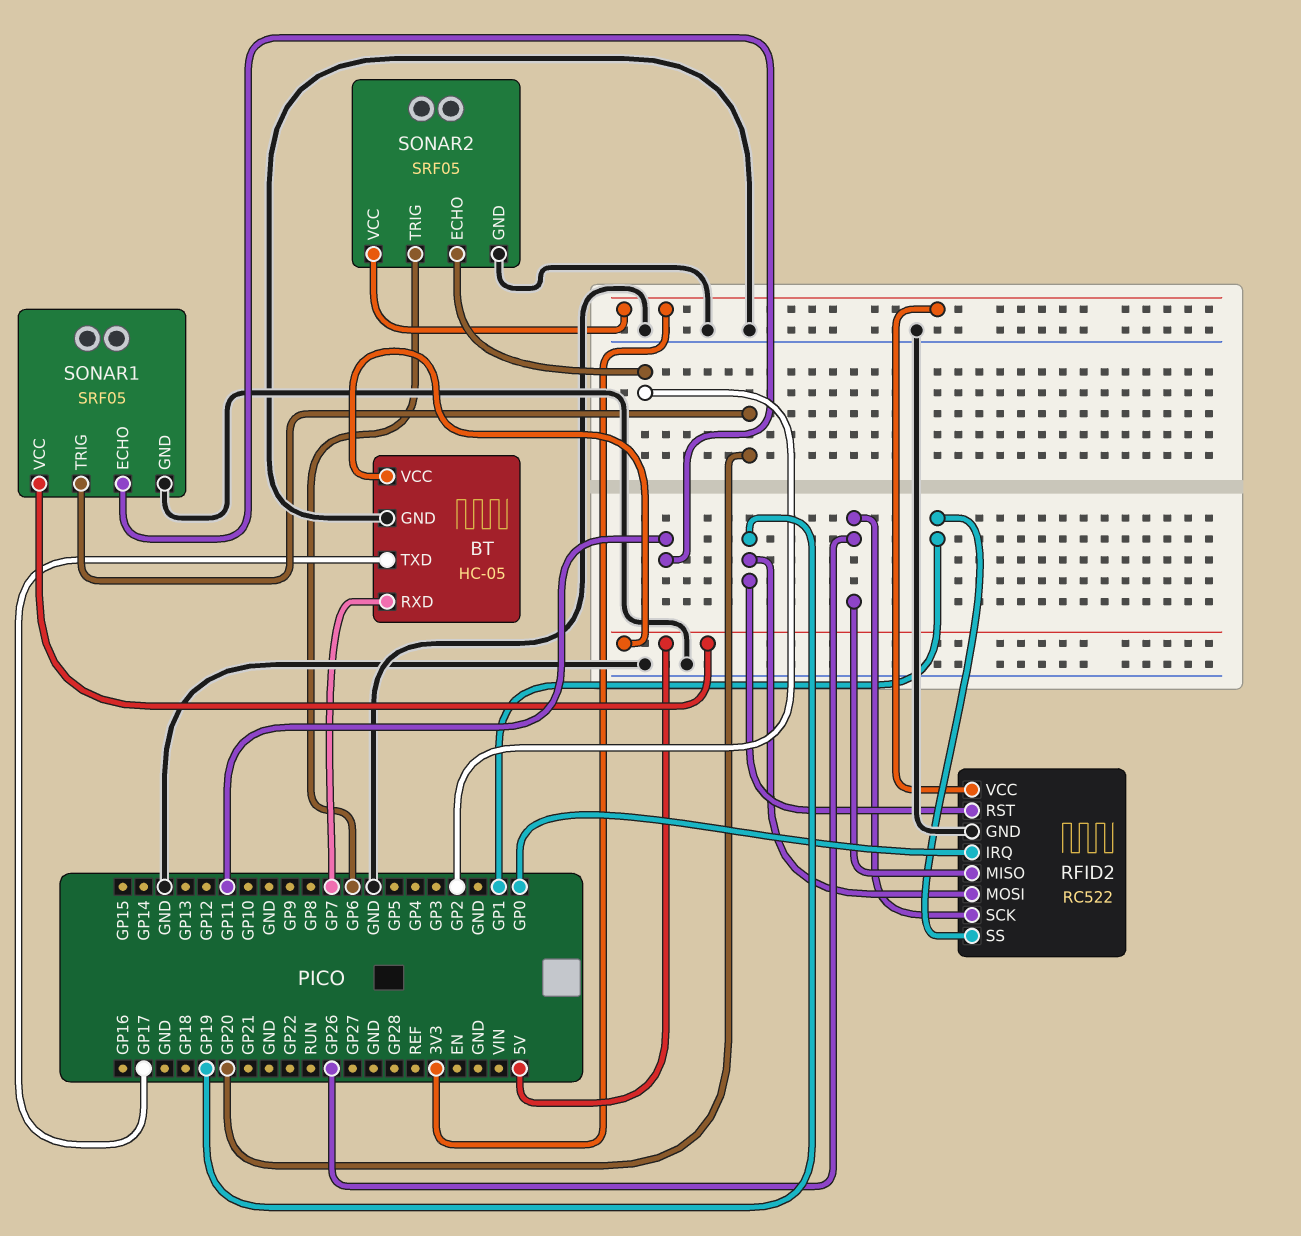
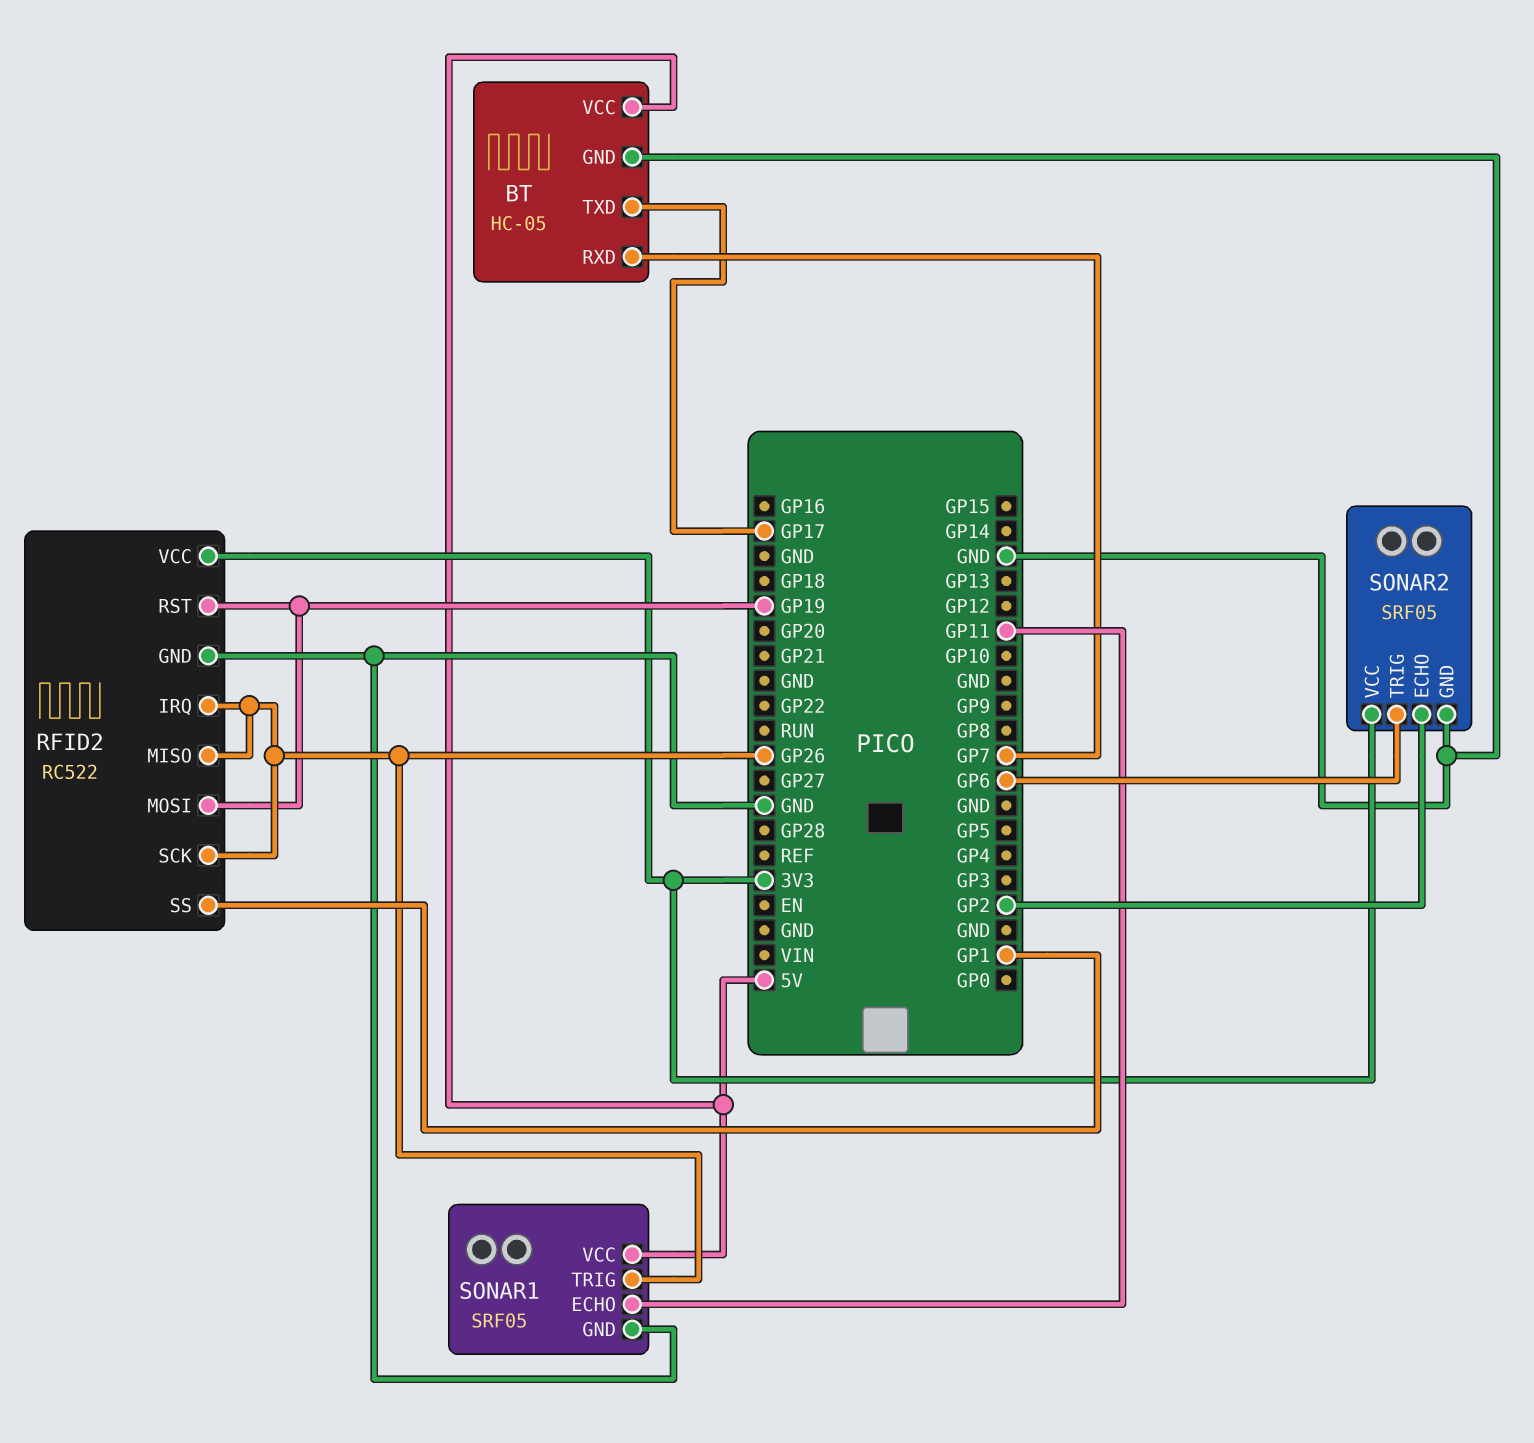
RFID2 pin IRQ: GP0 -> GP26
SONAR1 pin TRIG: GP20 -> GP26

